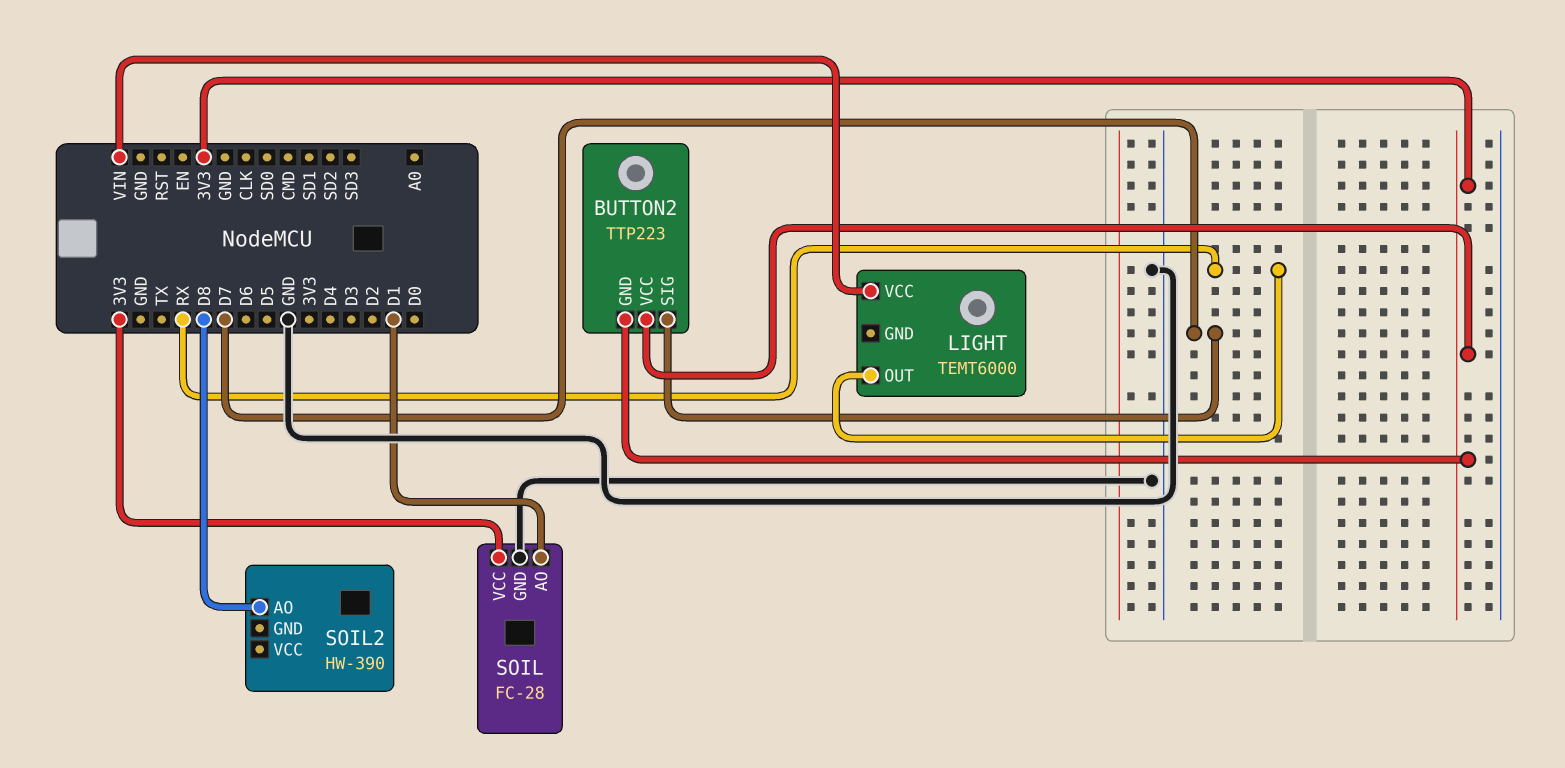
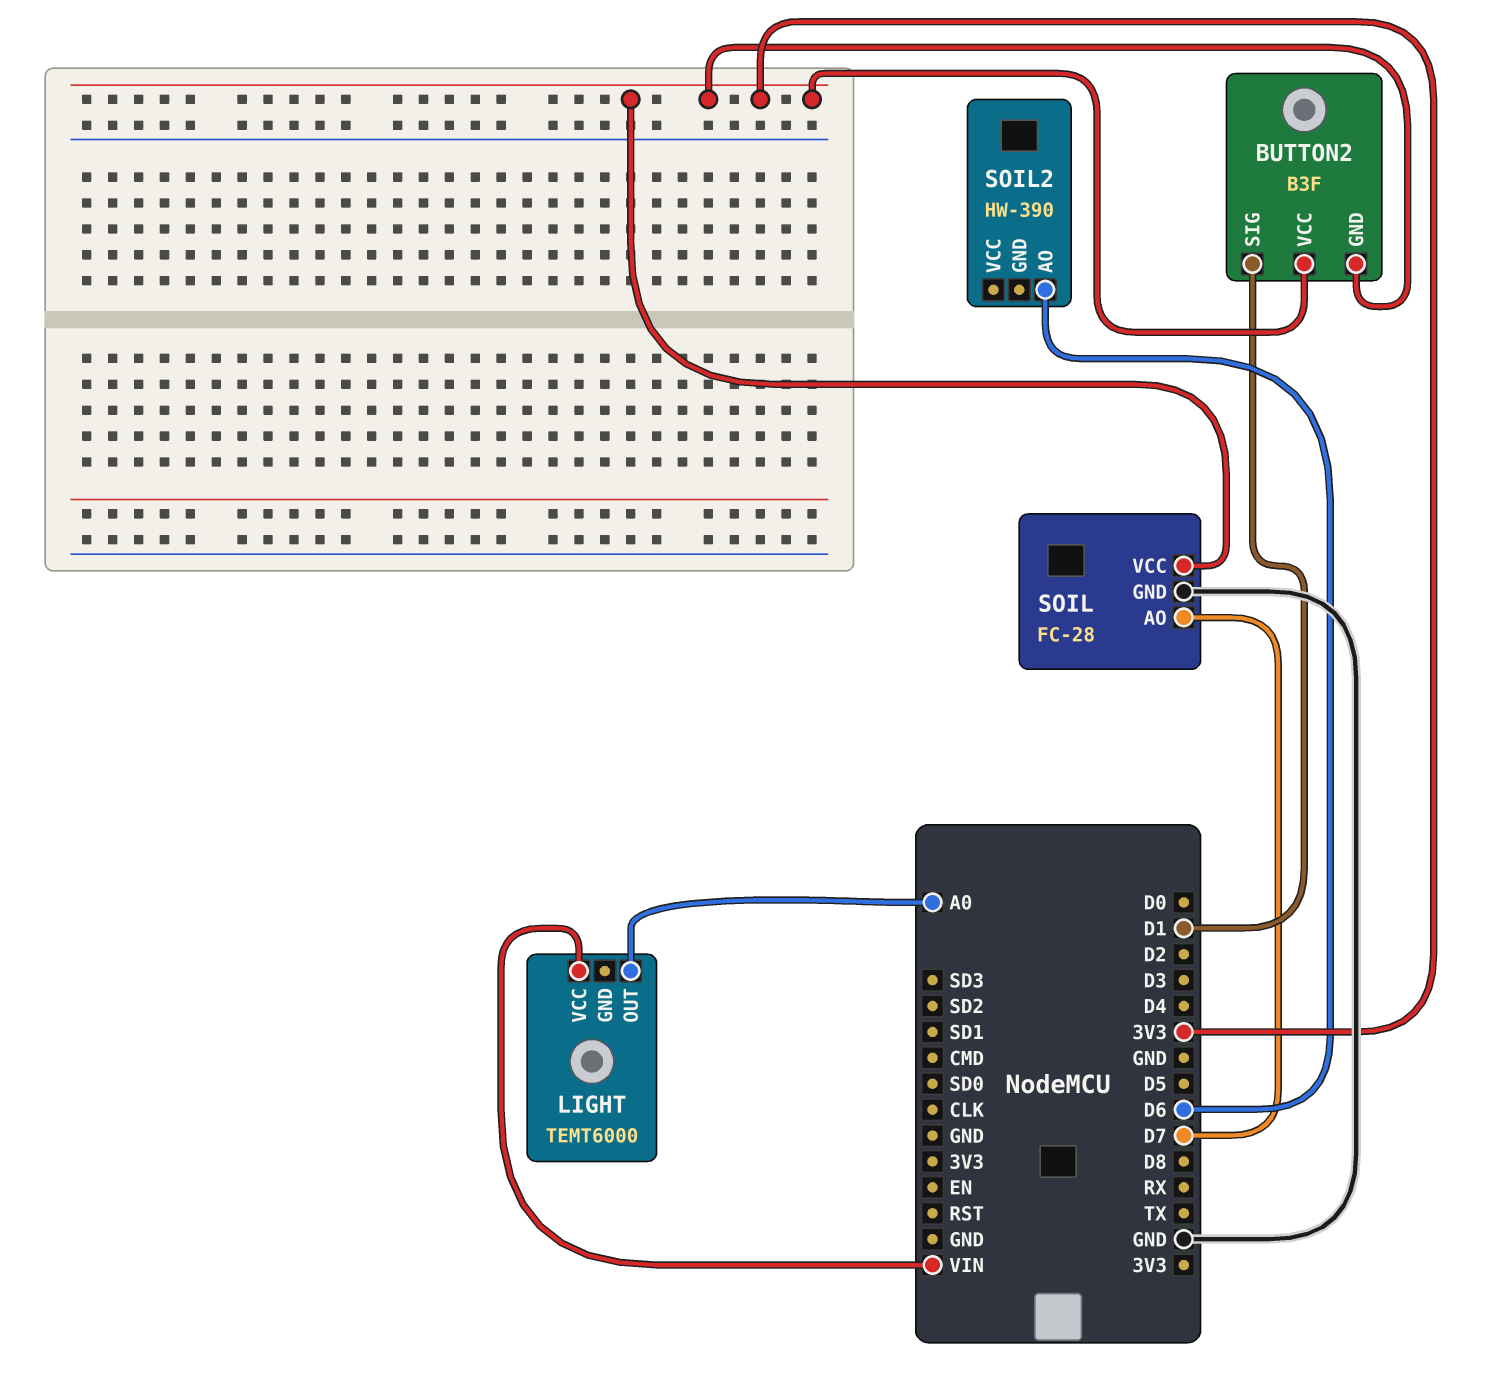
BUTTON2: TTP223 -> B3F
BUTTON2 pin SIG: D7 -> D1
LIGHT pin OUT: RX -> A0
SOIL pin AO: D1 -> D7
SOIL2 pin AO: D8 -> D6

